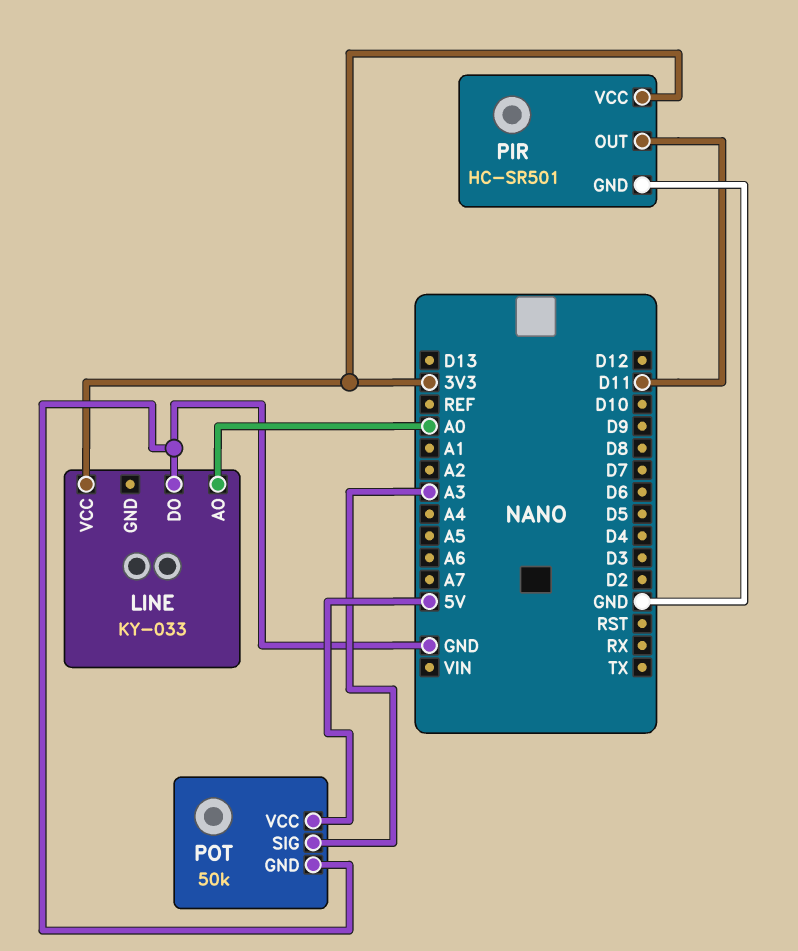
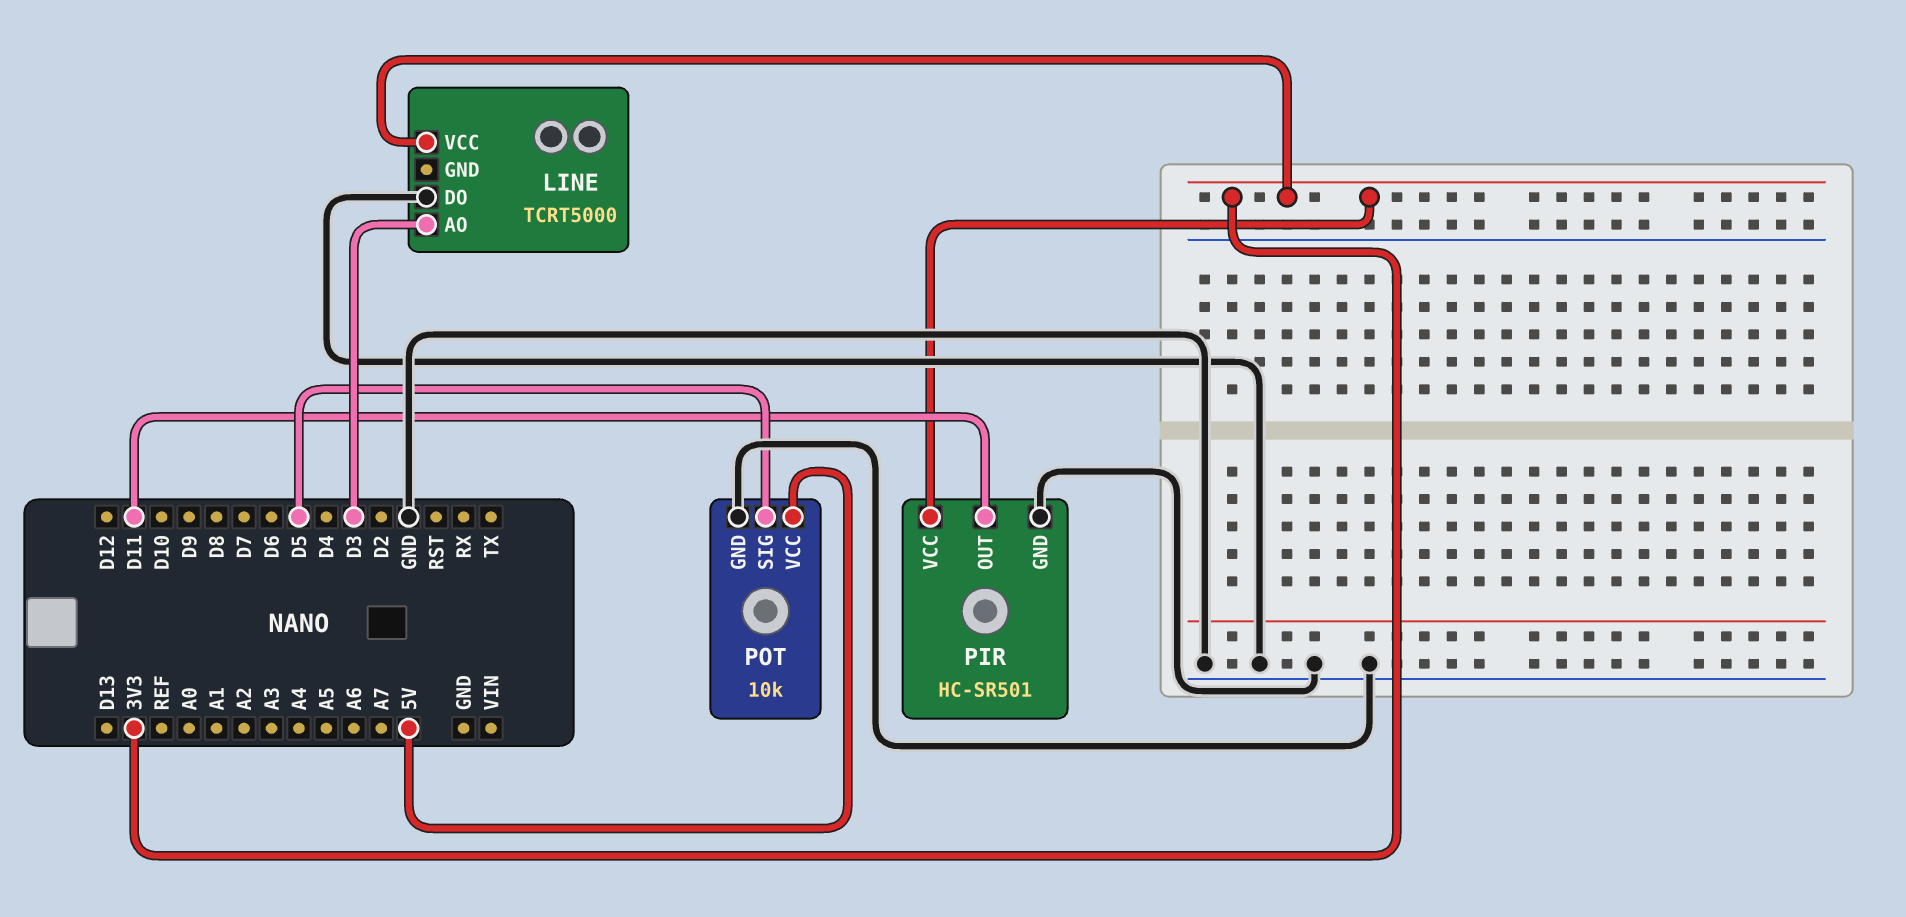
LINE: KY-033 -> TCRT5000
LINE pin AO: A0 -> D3
POT: 50k -> 10k
POT pin SIG: A3 -> D5

